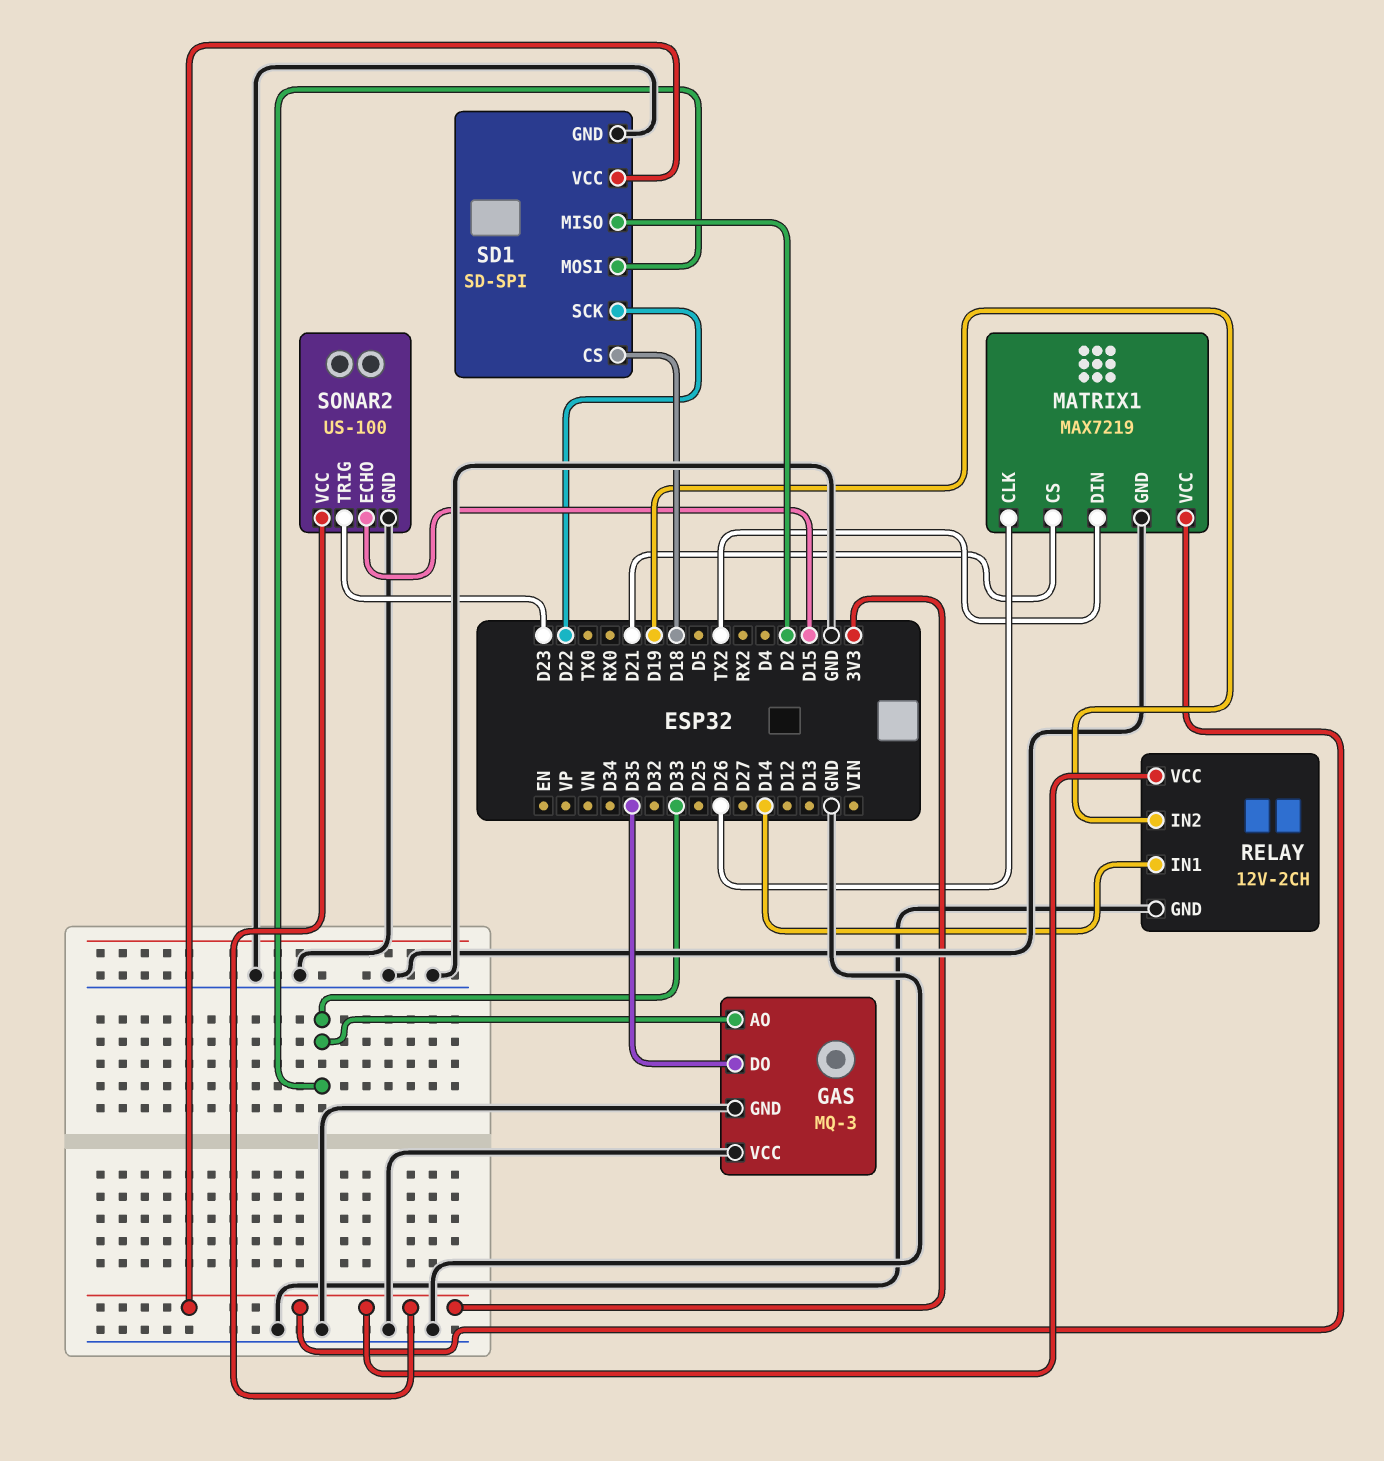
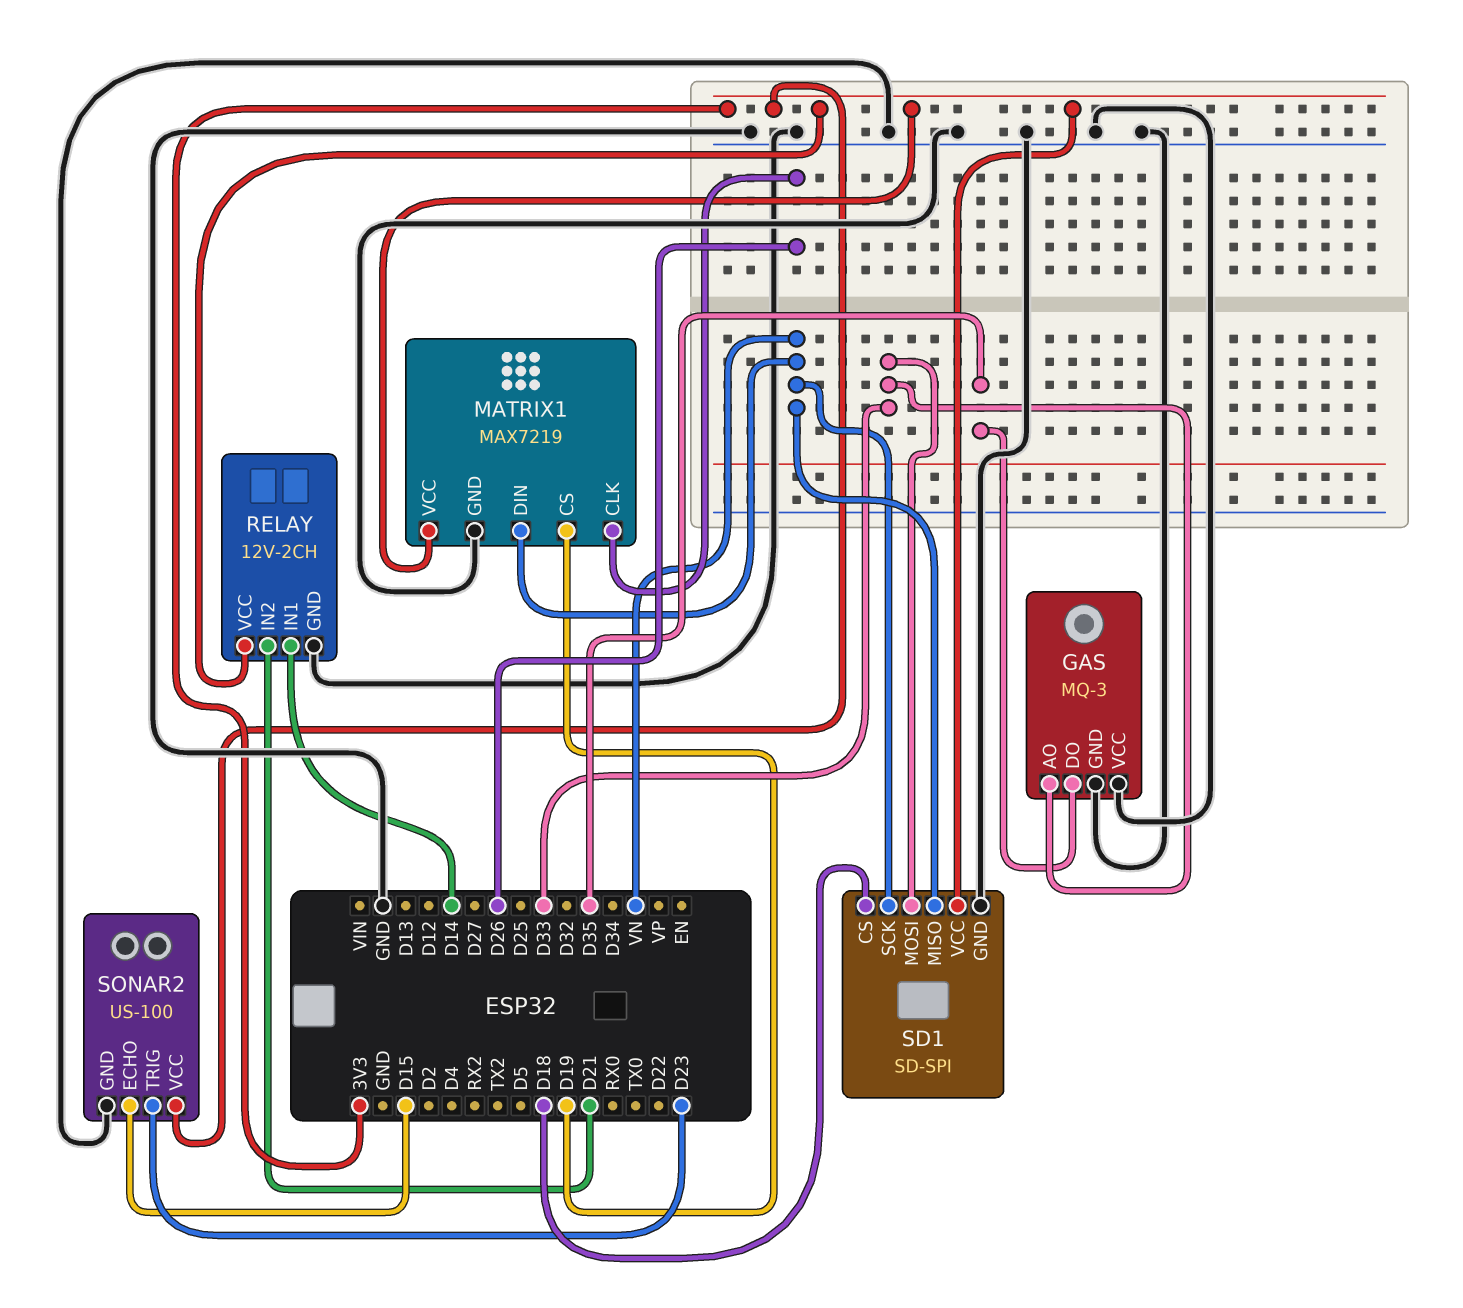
MATRIX1 pin CS: D21 -> D19
MATRIX1 pin DIN: TX2 -> VN
RELAY pin IN2: D19 -> D21
SD1 pin MISO: D2 -> VN
SD1 pin SCK: D22 -> VN

